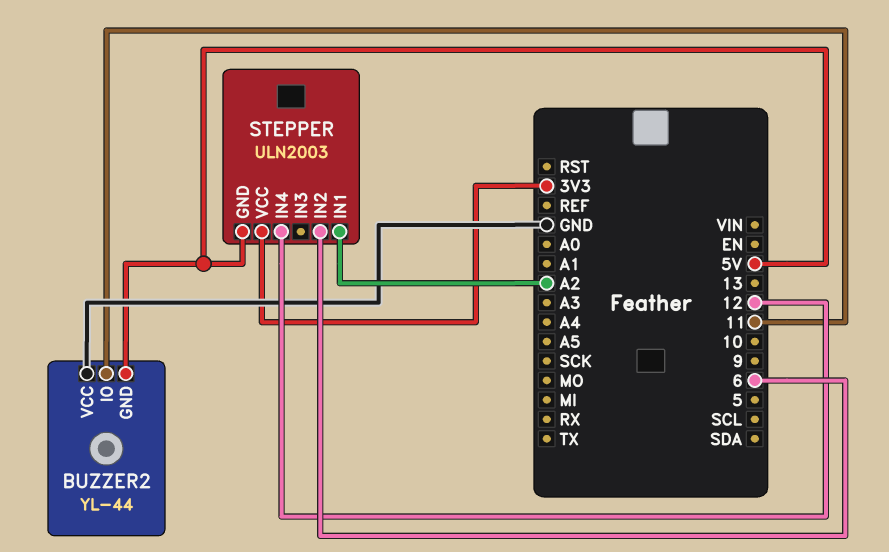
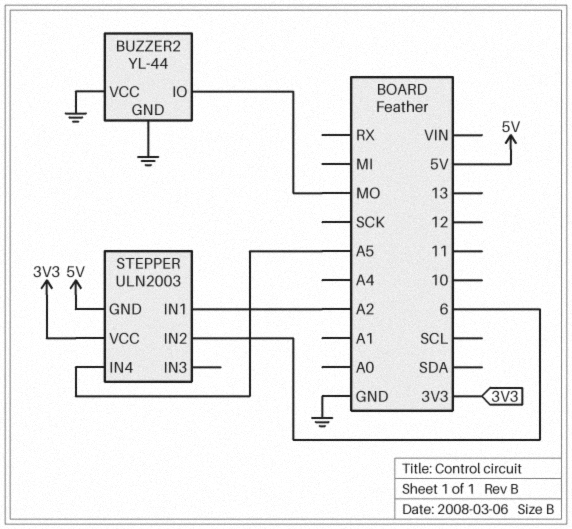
BUZZER2 pin GND: 5V -> GND
BUZZER2 pin IO: 11 -> MO
STEPPER pin IN4: 12 -> A5

